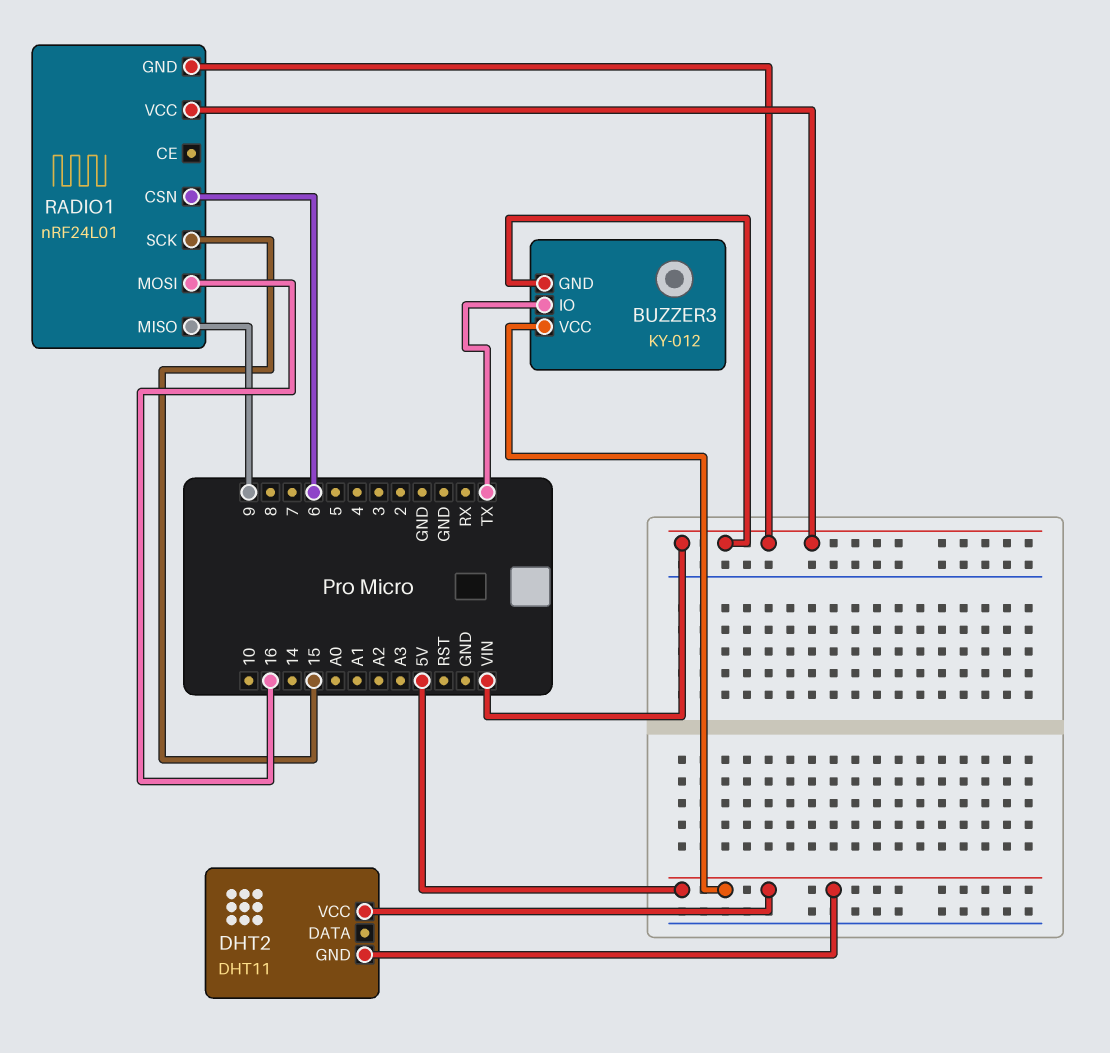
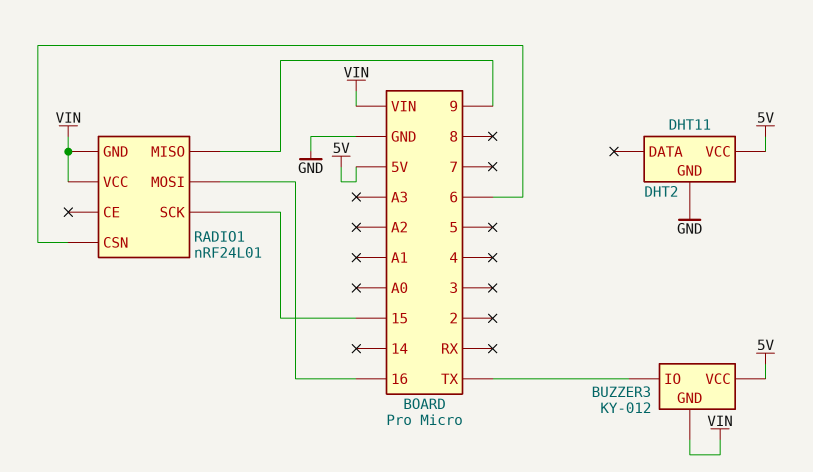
DHT2 pin GND: 5V -> GND

